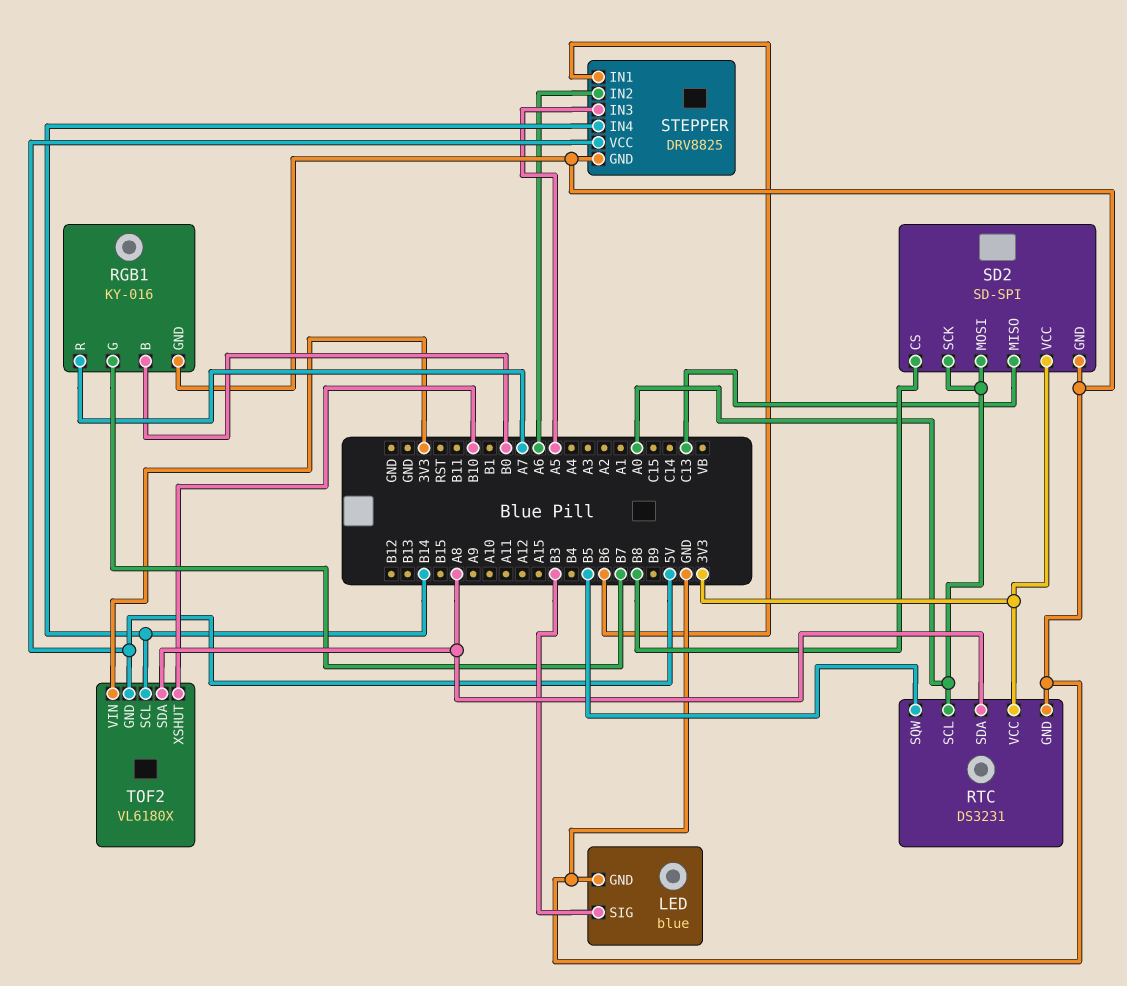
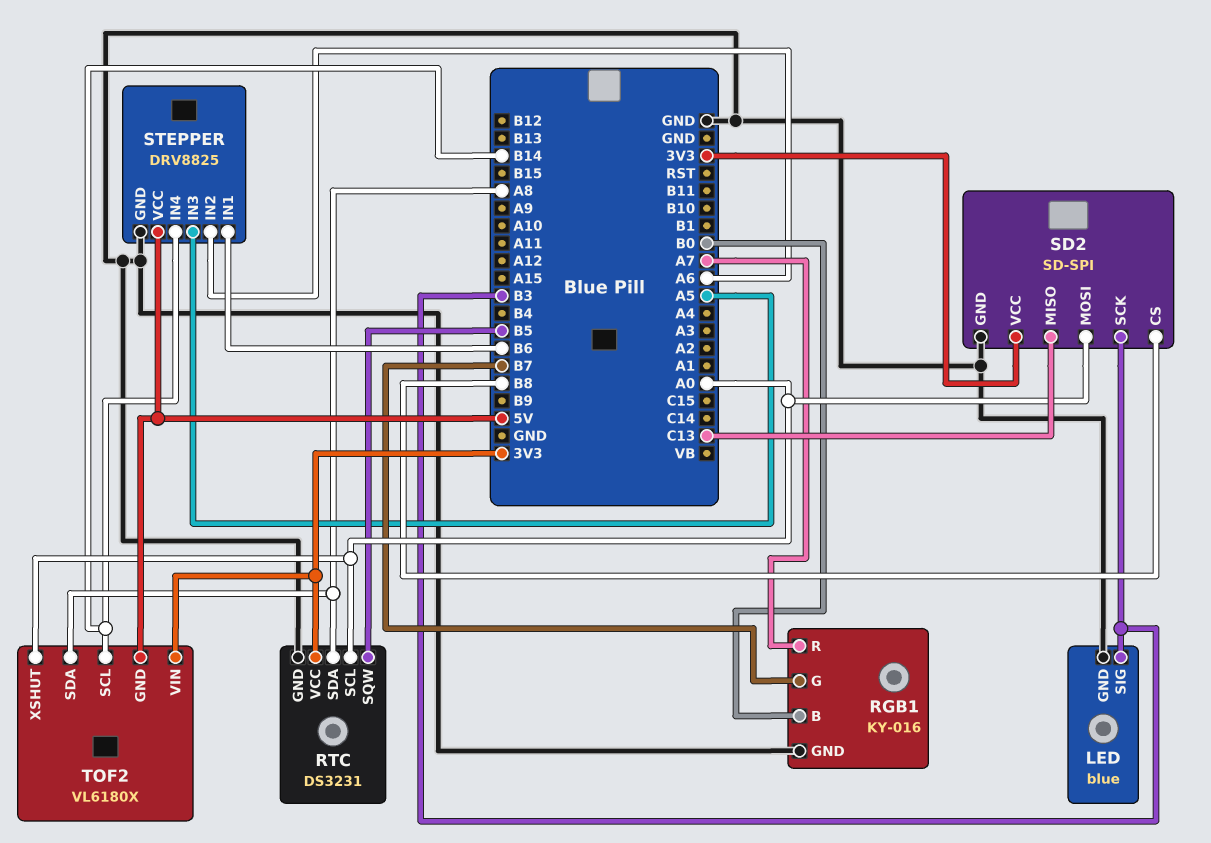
SD2 pin SCK: A0 -> B3
TOF2 pin XSHUT: B10 -> A0

